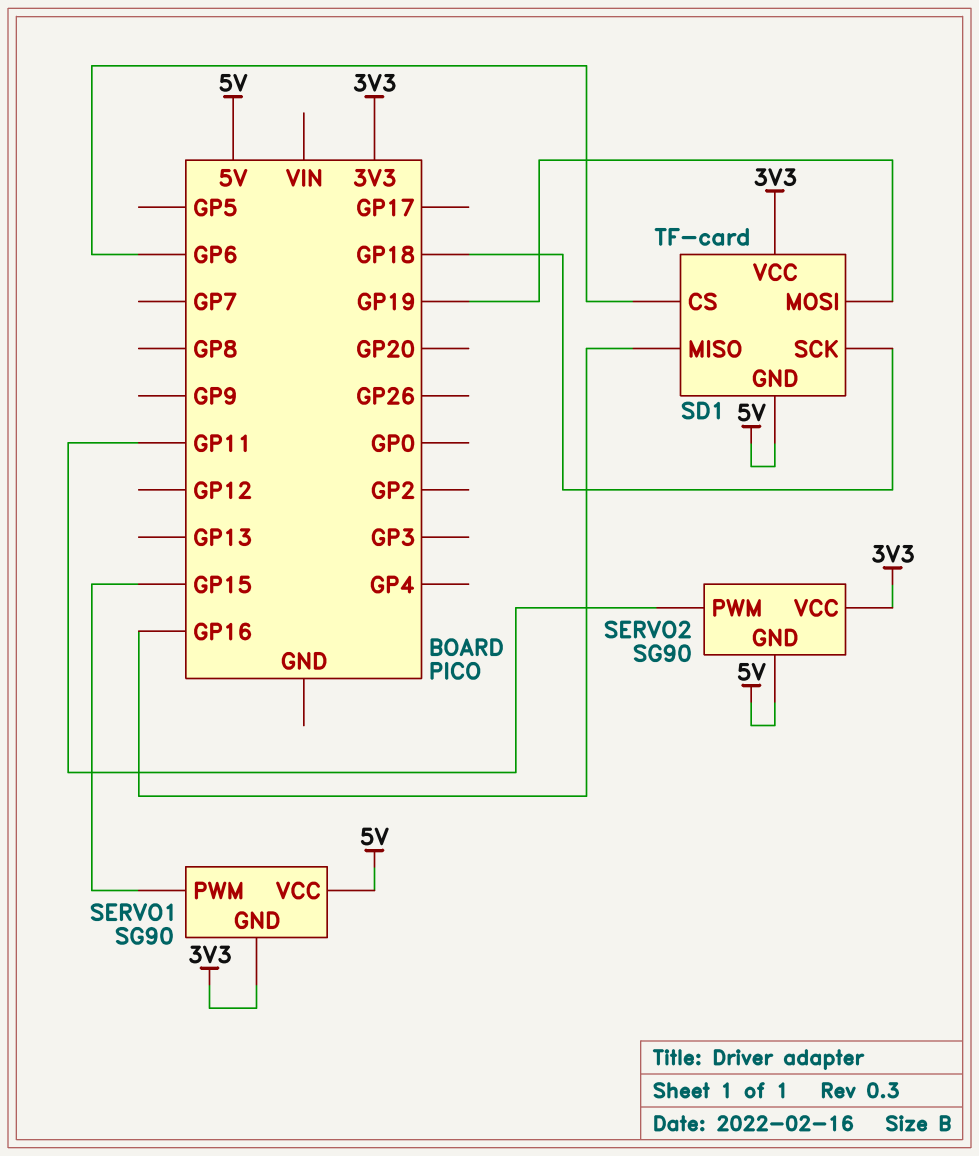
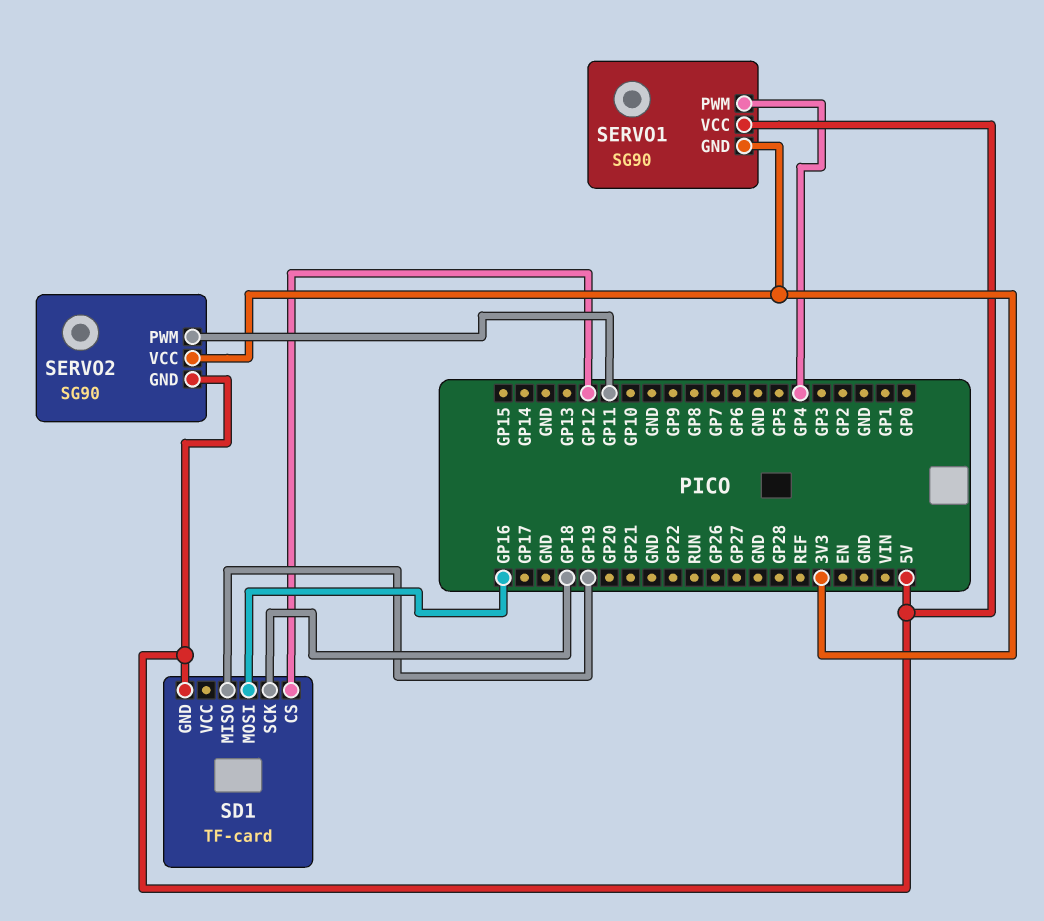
SD1 pin CS: GP6 -> GP12
SD1 pin MISO: GP16 -> GP19
SD1 pin MOSI: GP19 -> GP16
SD1 pin VCC: 3V3 -> none
SERVO1 pin PWM: GP15 -> GP4

